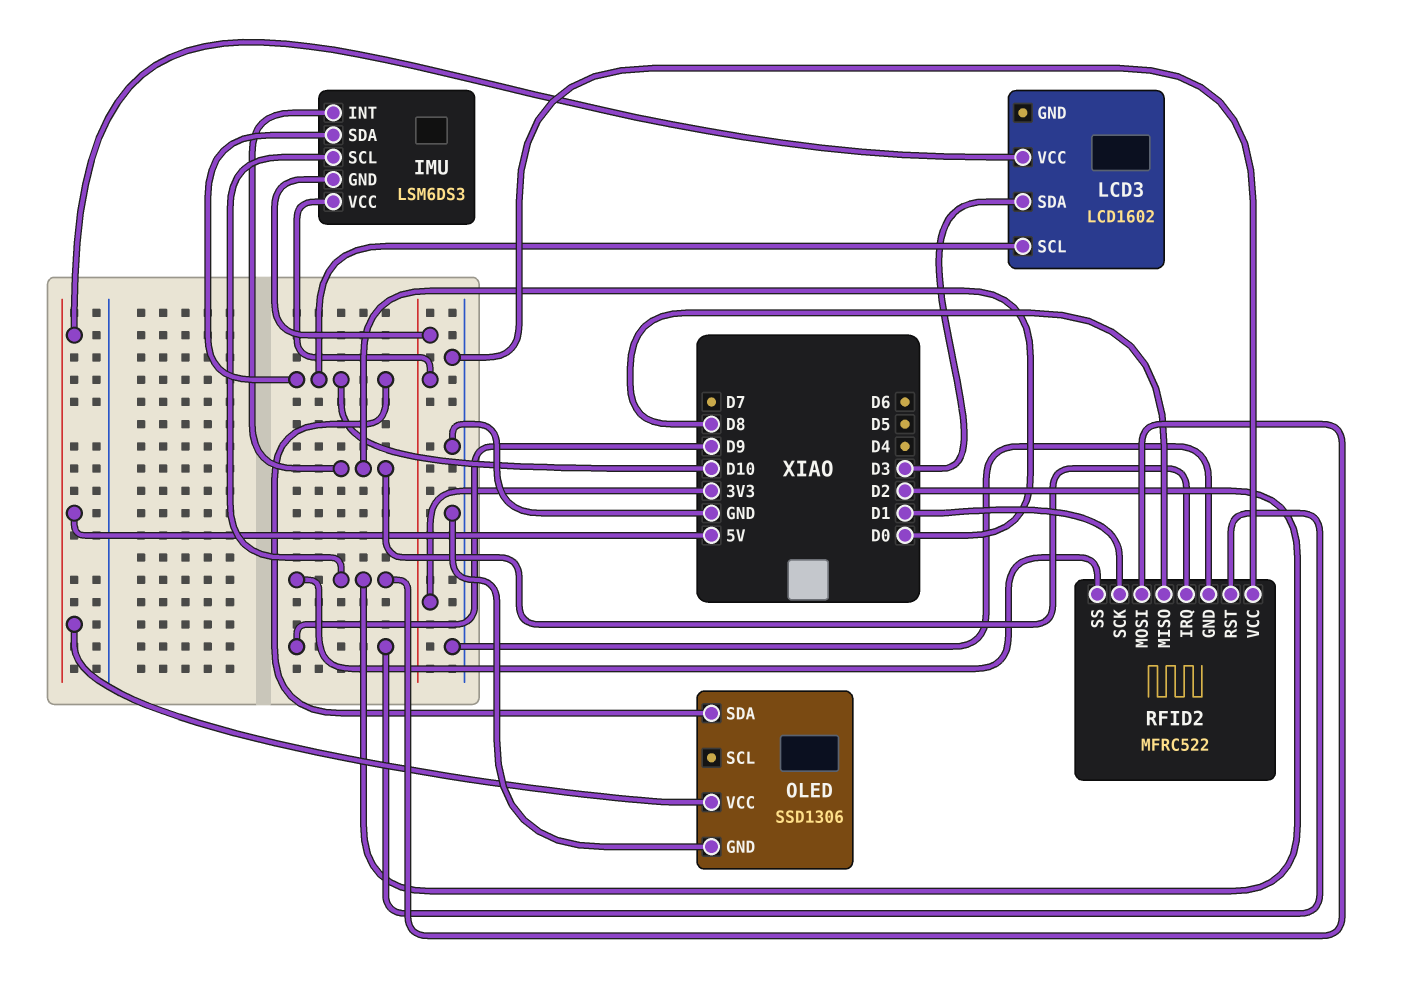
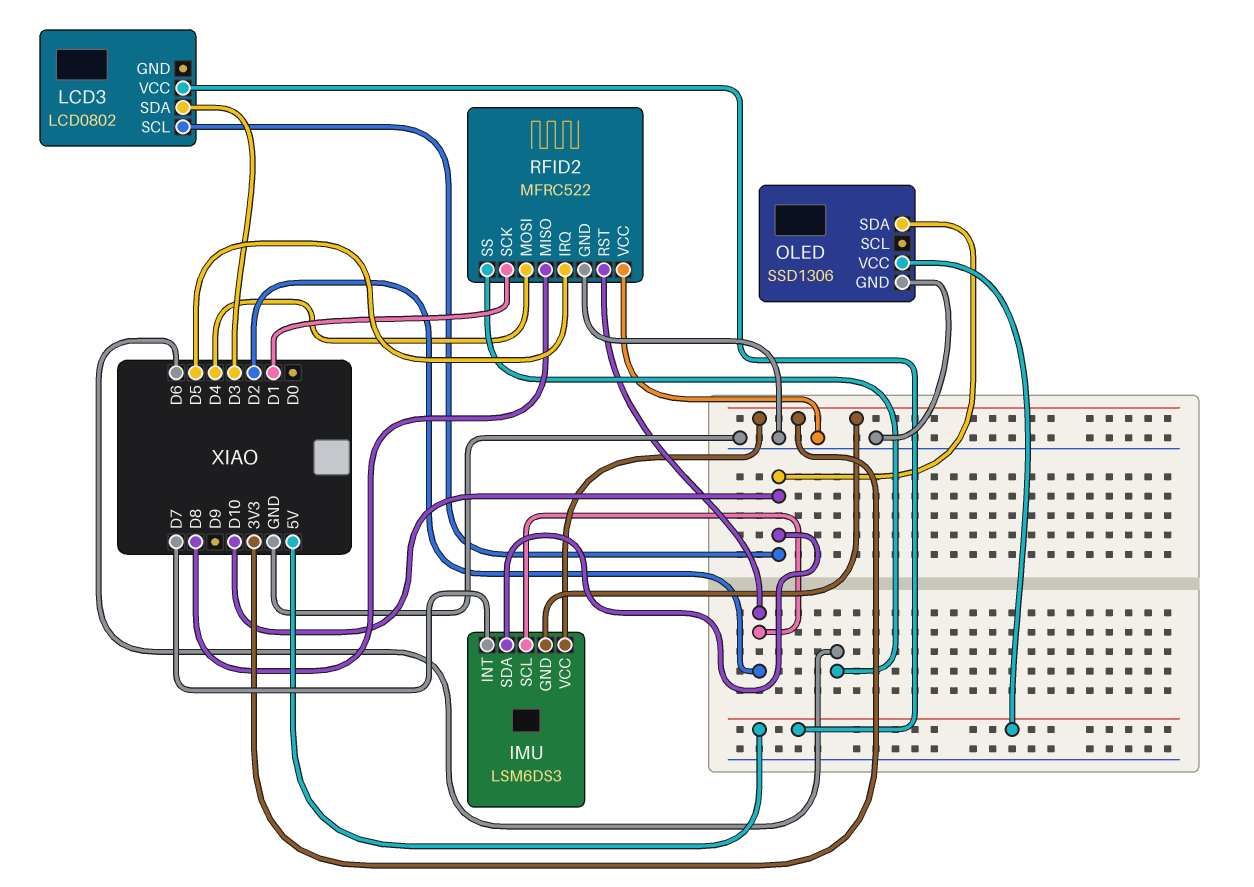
IMU pin INT: D0 -> D7
LCD3: LCD1602 -> LCD0802
RFID2 pin IRQ: D0 -> D5
RFID2 pin MOSI: D2 -> D4
RFID2 pin RST: D9 -> D2
RFID2 pin SS: D2 -> D6

